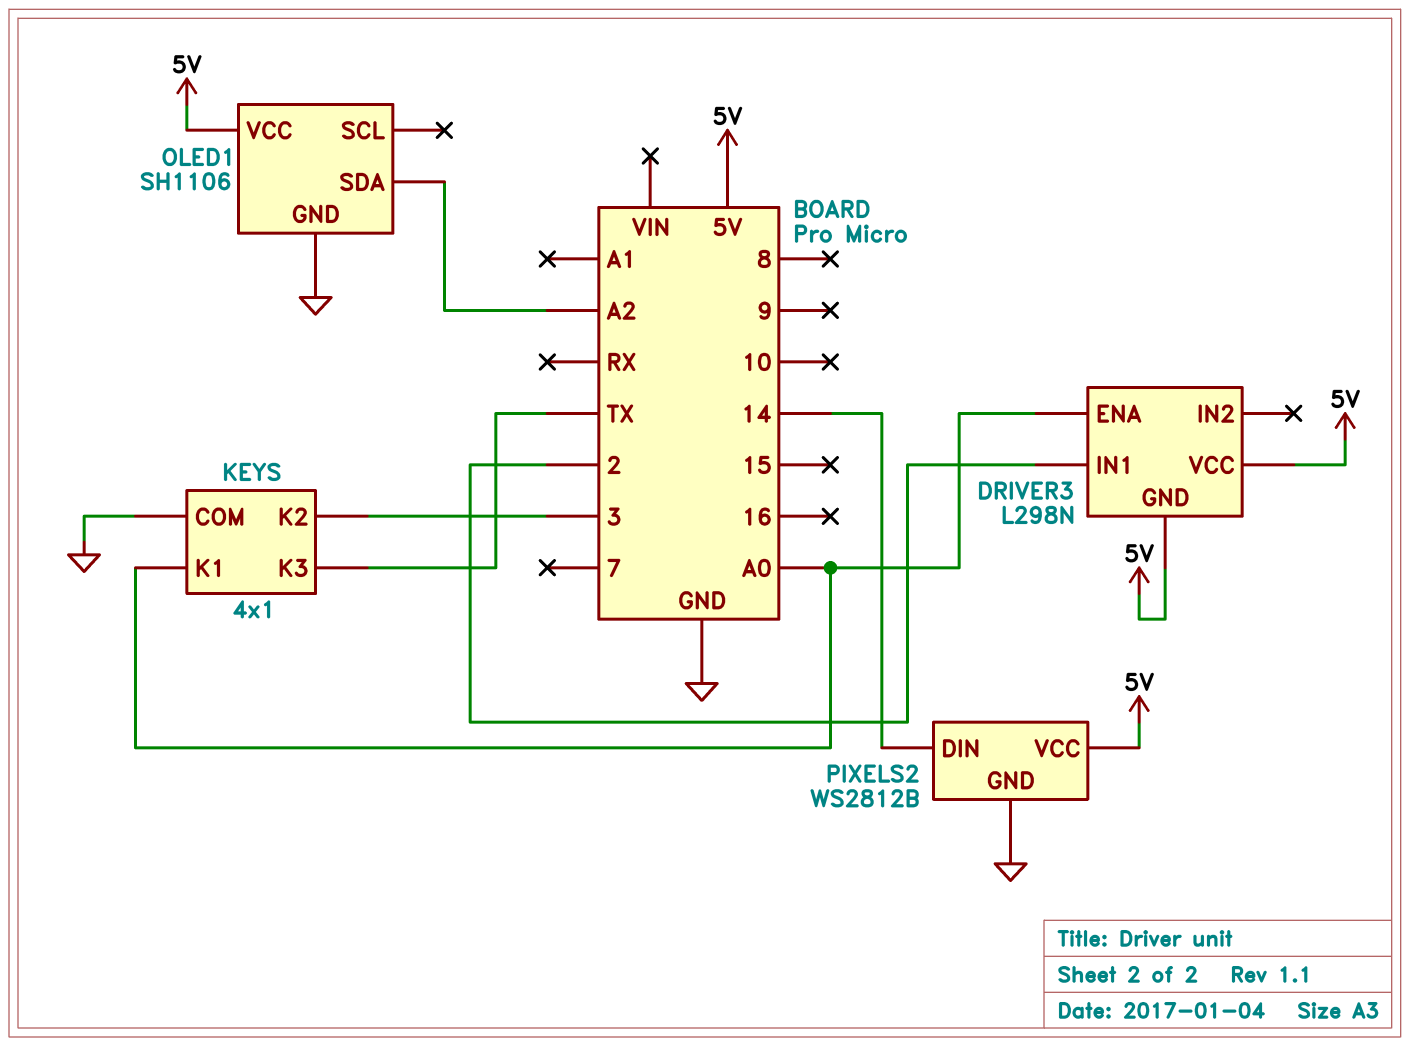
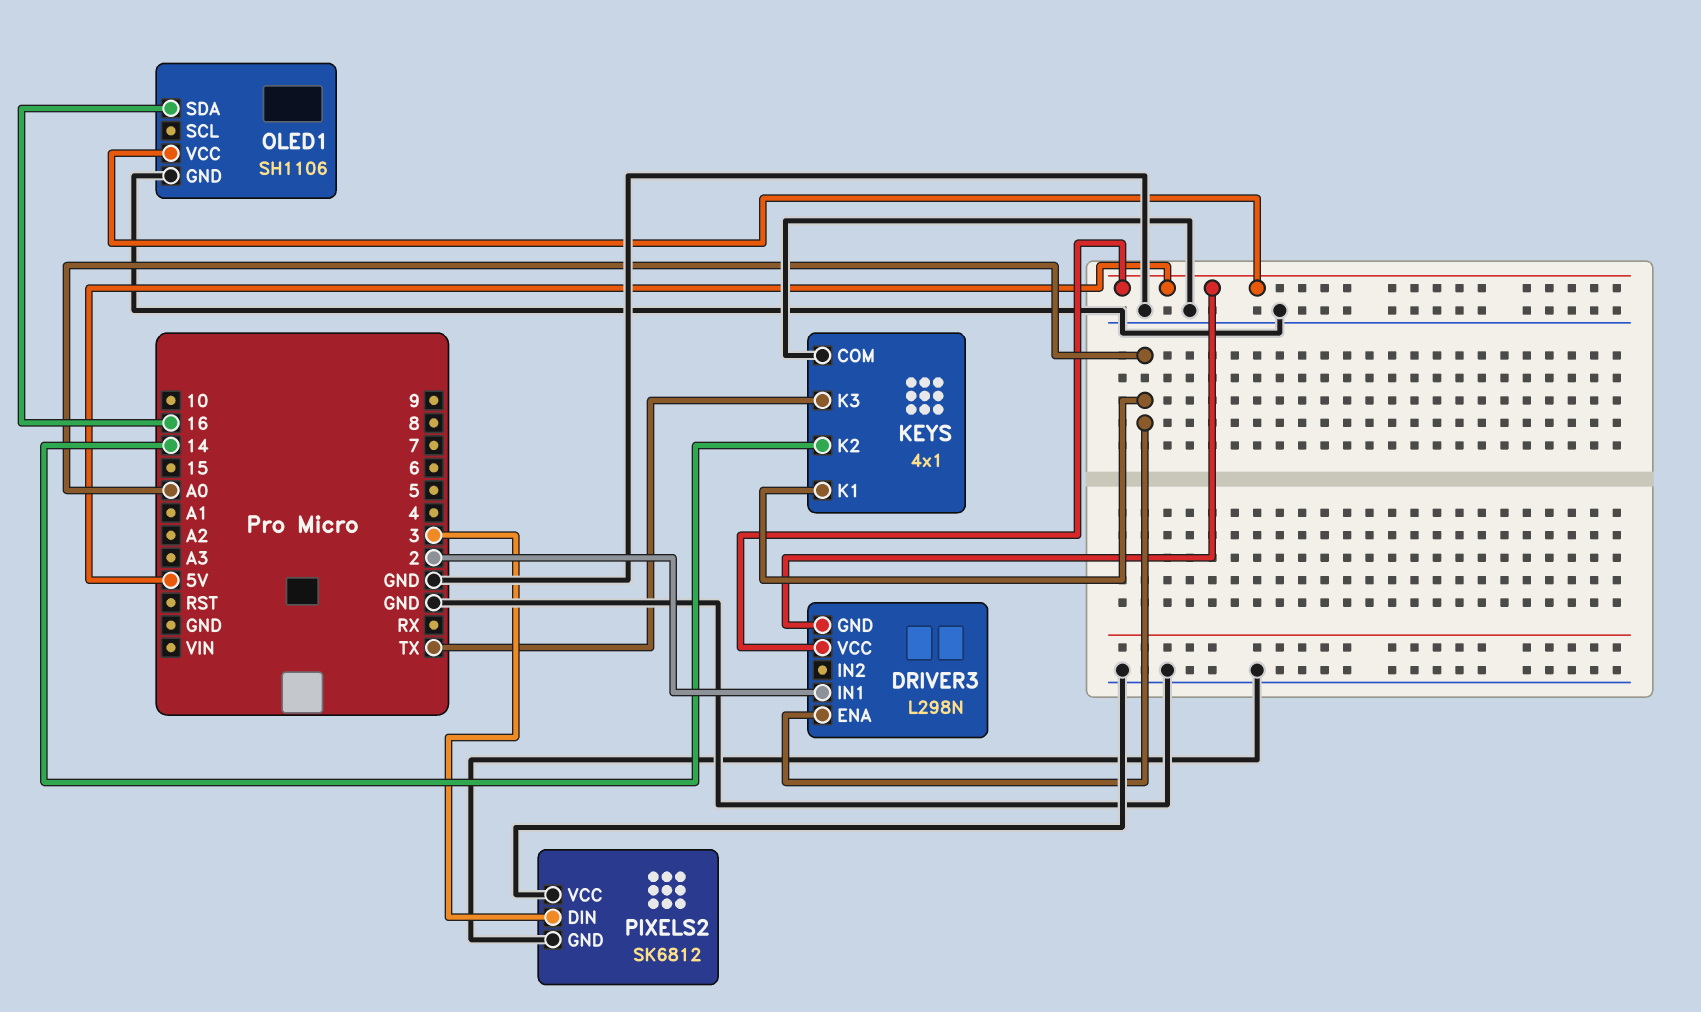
KEYS pin K2: 3 -> 14
OLED1 pin SDA: A2 -> 16
PIXELS2: WS2812B -> SK6812
PIXELS2 pin DIN: 14 -> 3
PIXELS2 pin VCC: 5V -> GND

